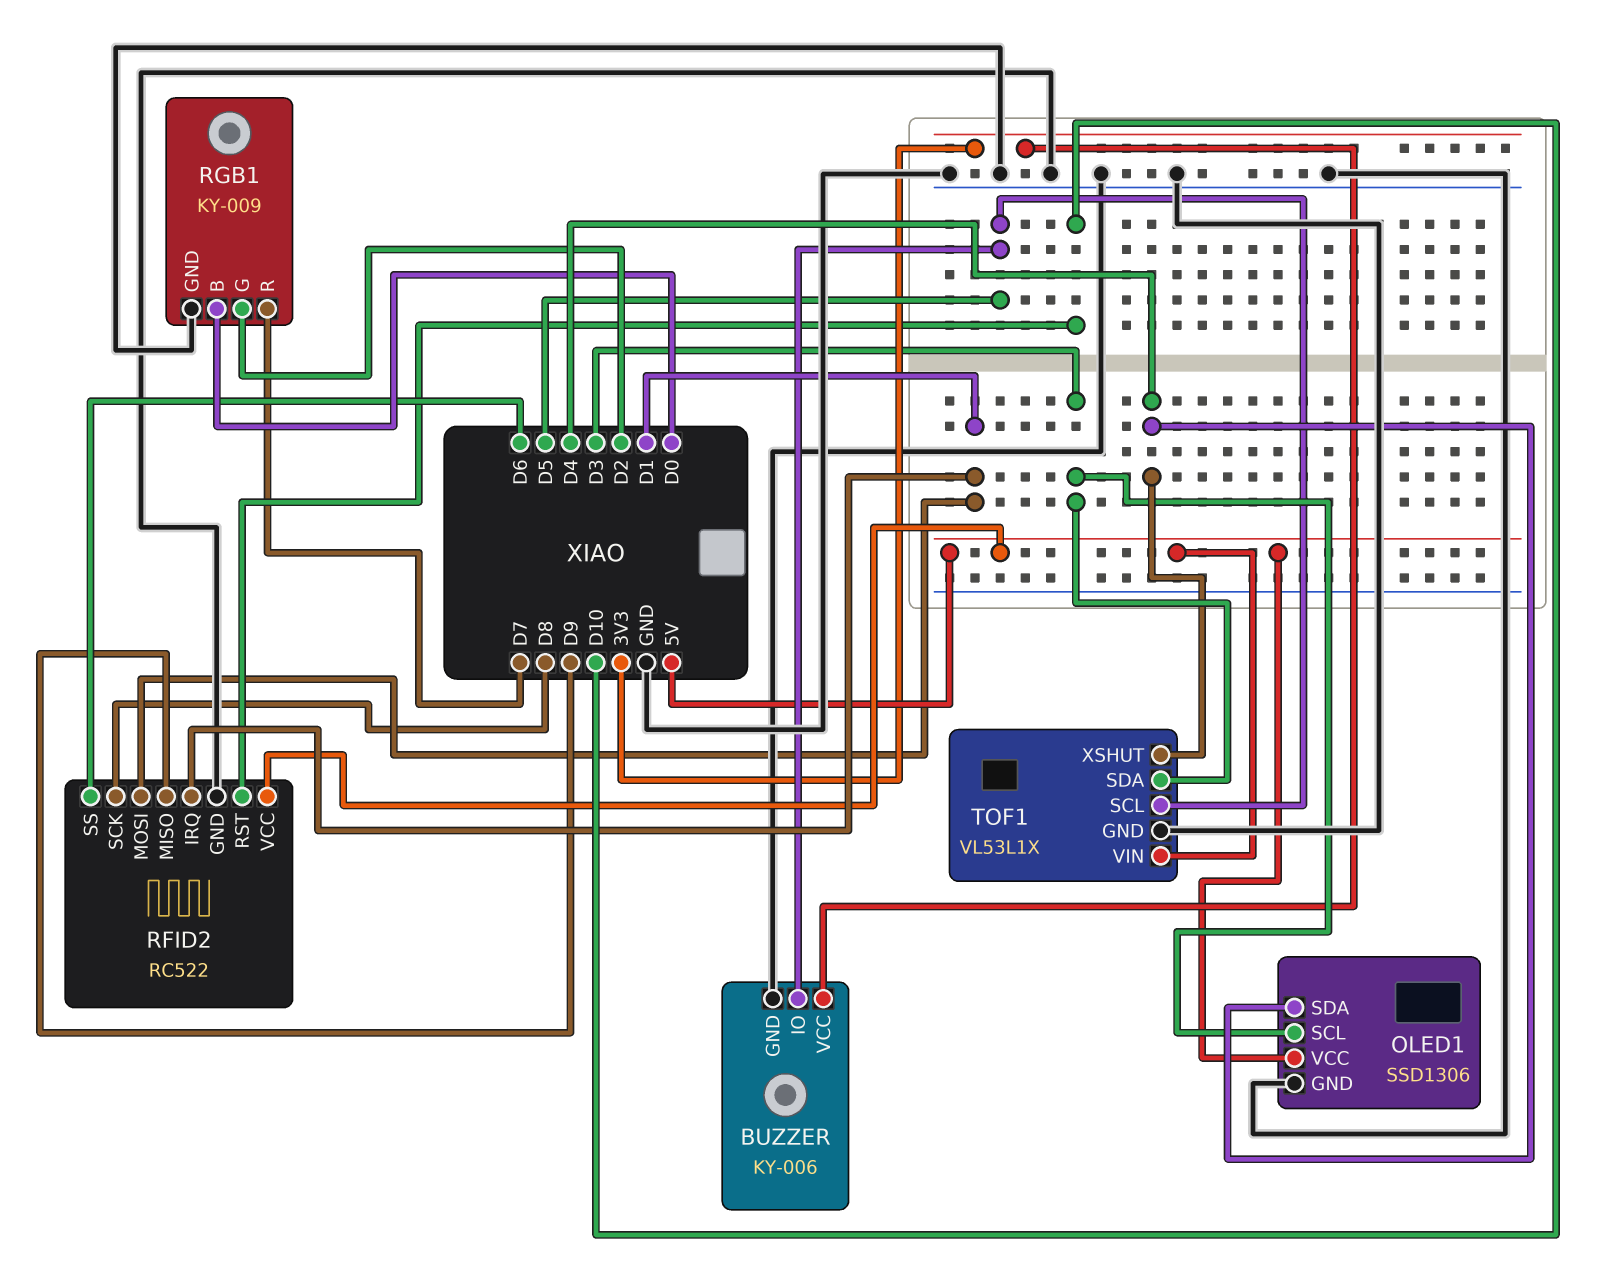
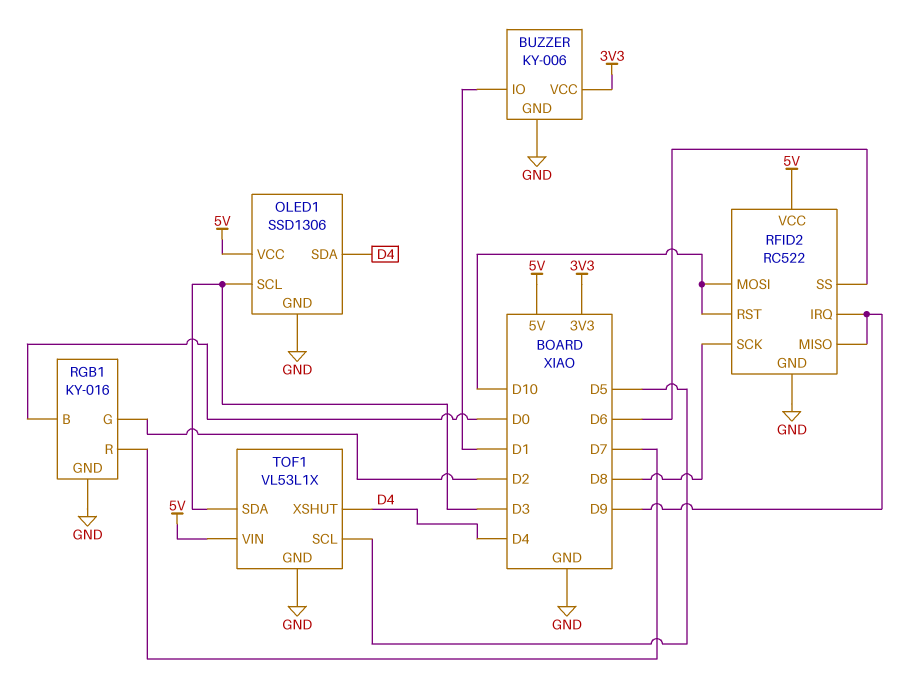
BUZZER pin IO: D5 -> D1
RFID2 pin IRQ: D1 -> D9
RFID2 pin MOSI: D1 -> D10
RGB1: KY-009 -> KY-016

